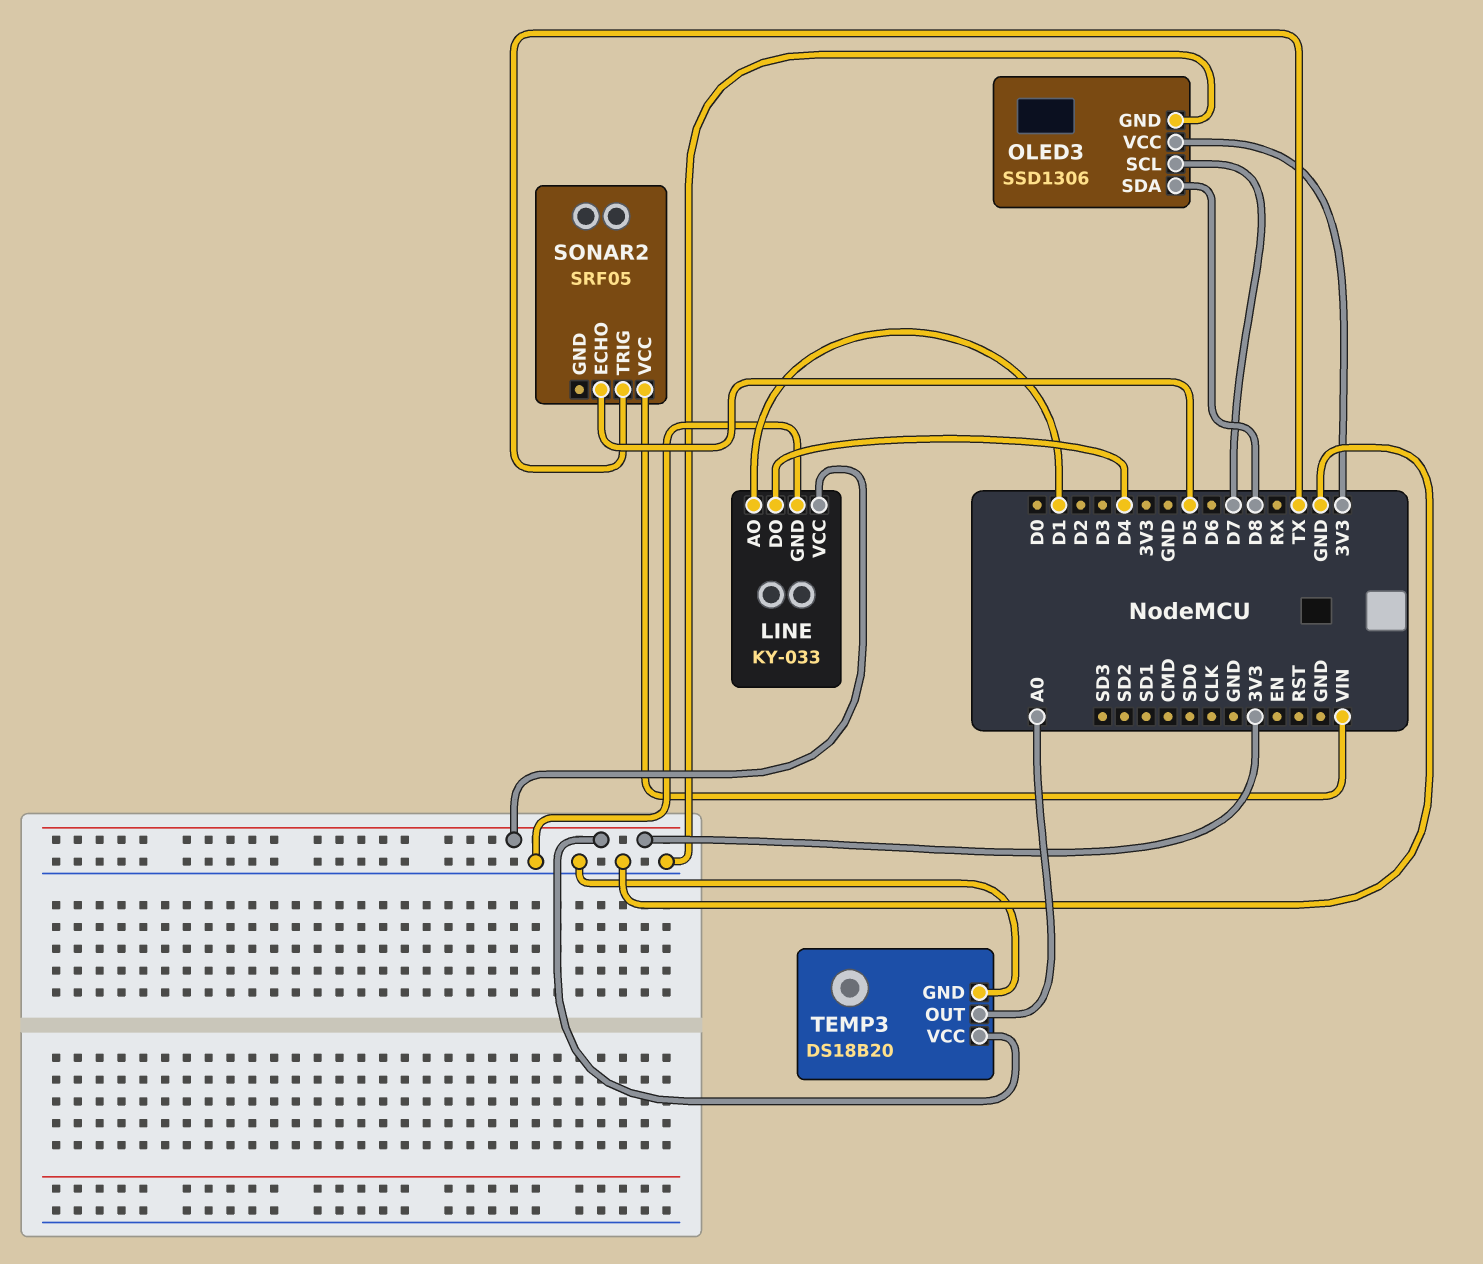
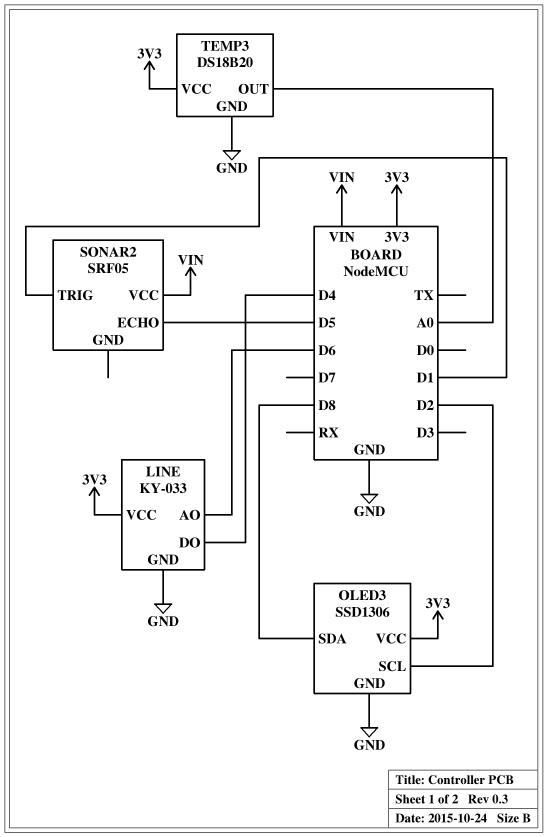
LINE pin AO: D1 -> D6
OLED3 pin SCL: D7 -> D2
SONAR2 pin TRIG: TX -> D1

